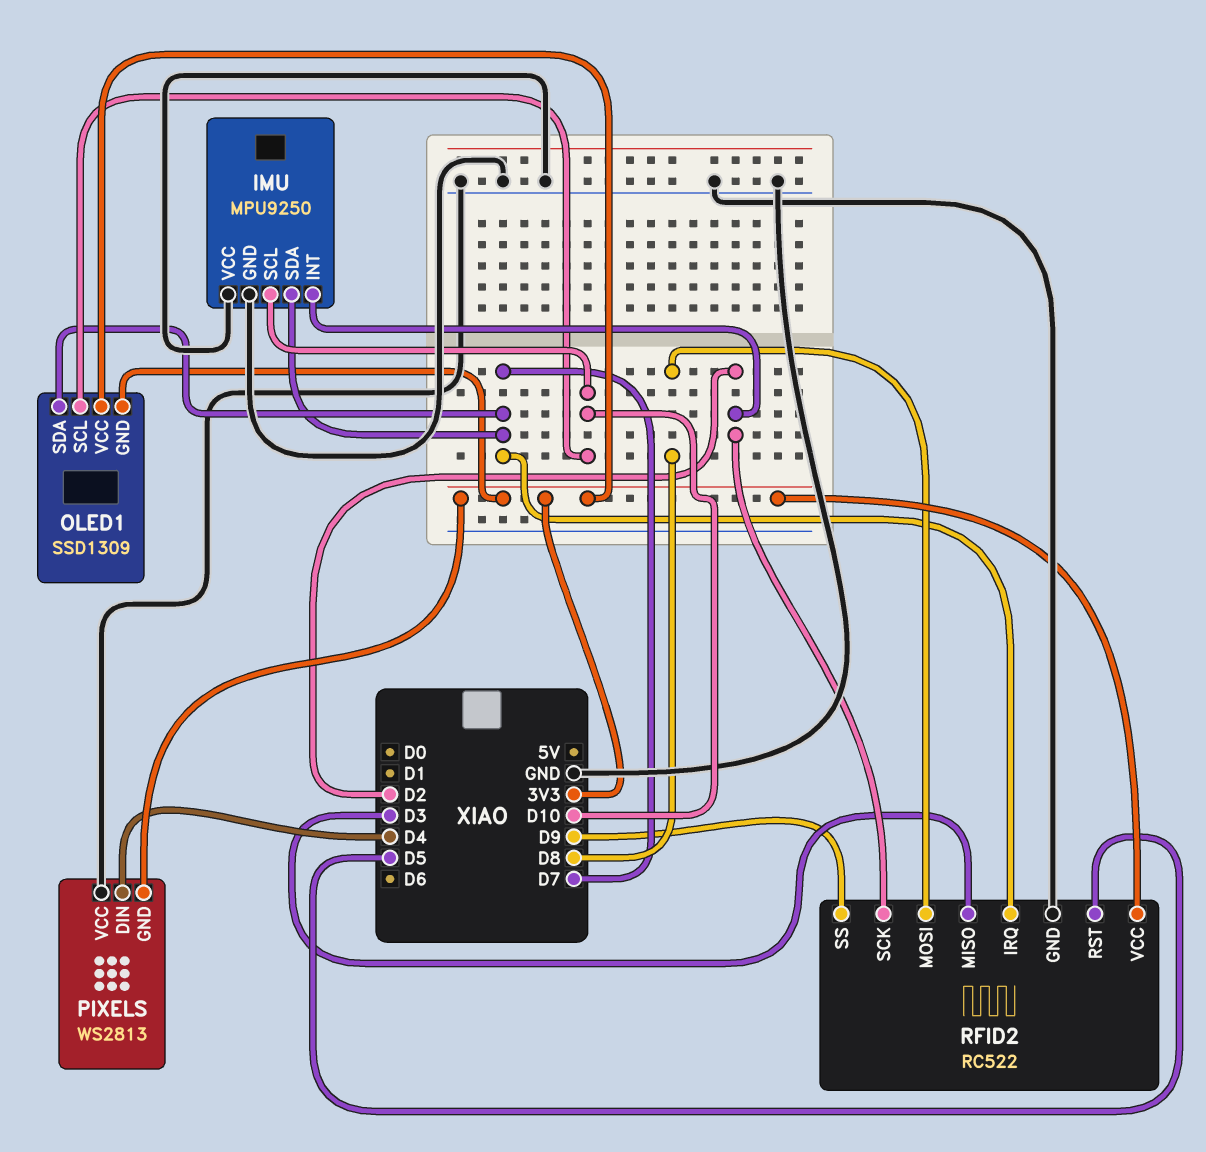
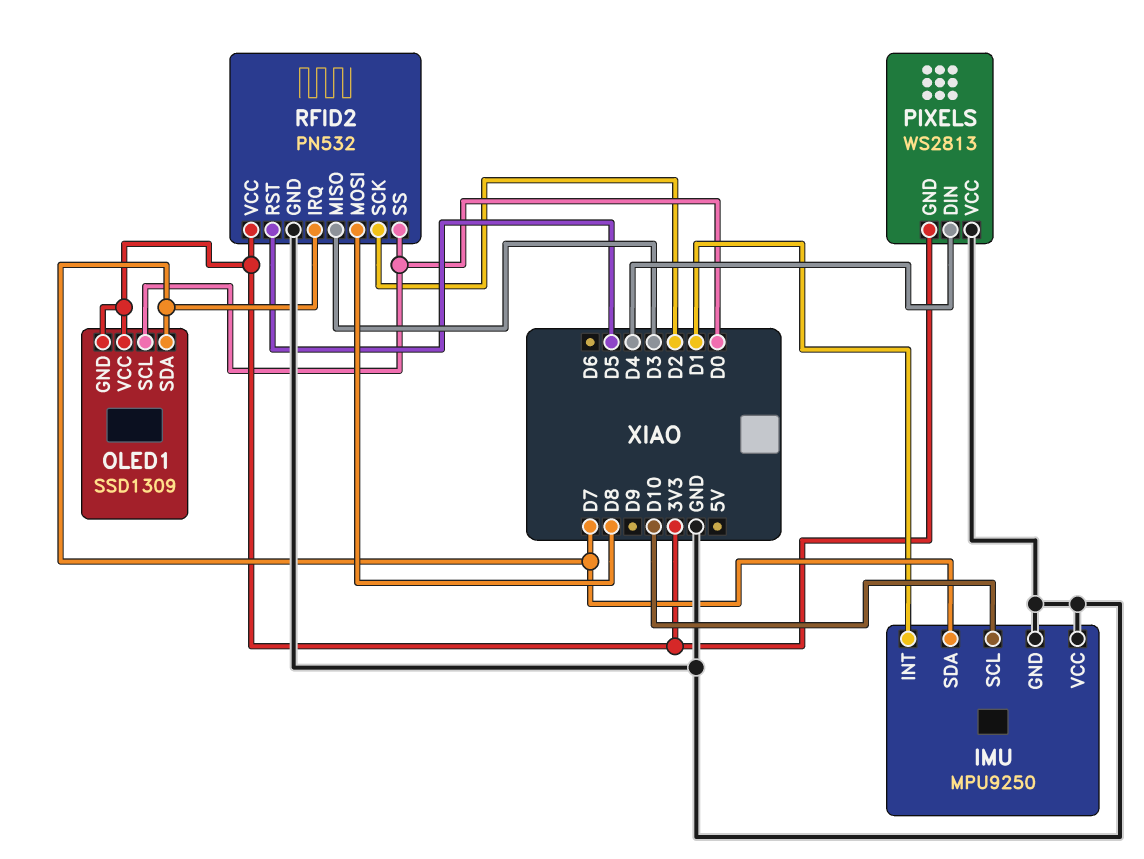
IMU pin INT: D2 -> D1
OLED1 pin SCL: D10 -> D0
RFID2: RC522 -> PN532
RFID2 pin SS: D9 -> D0

